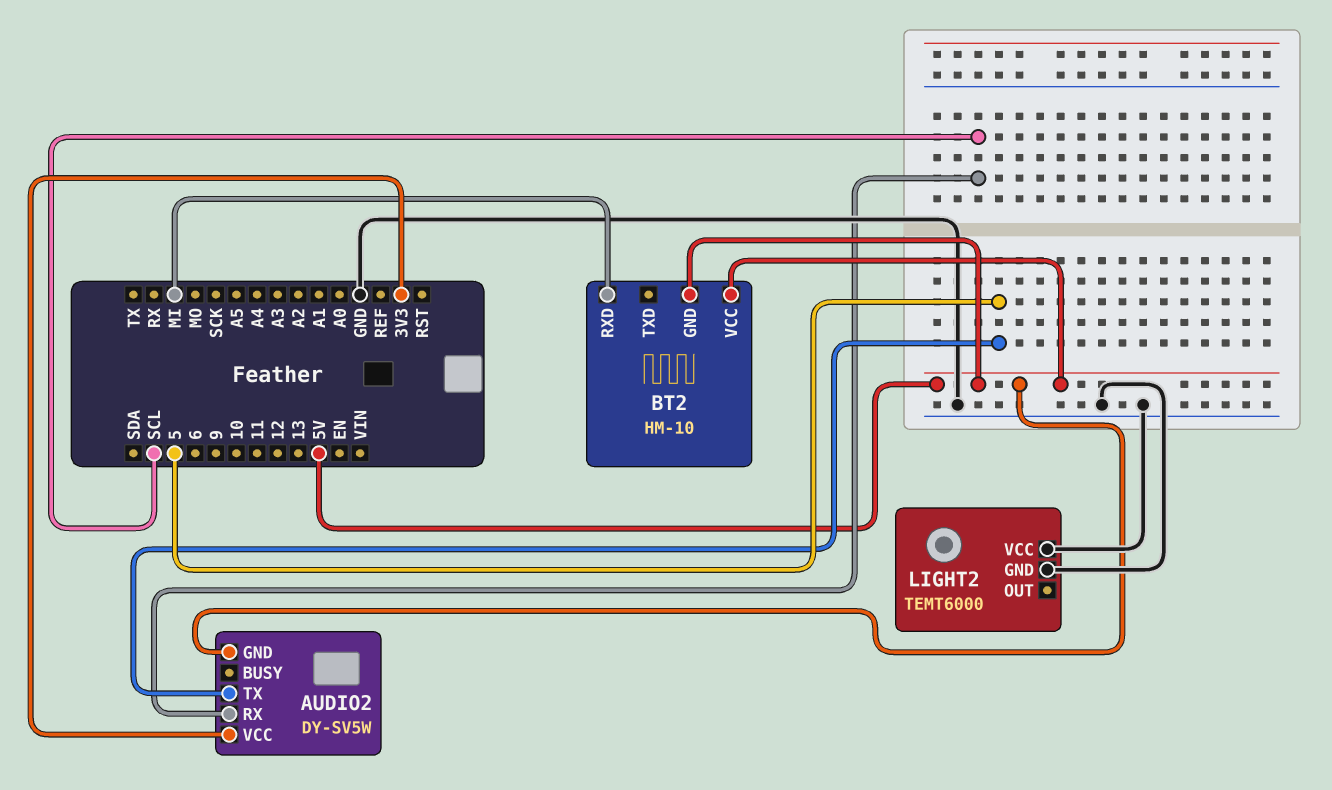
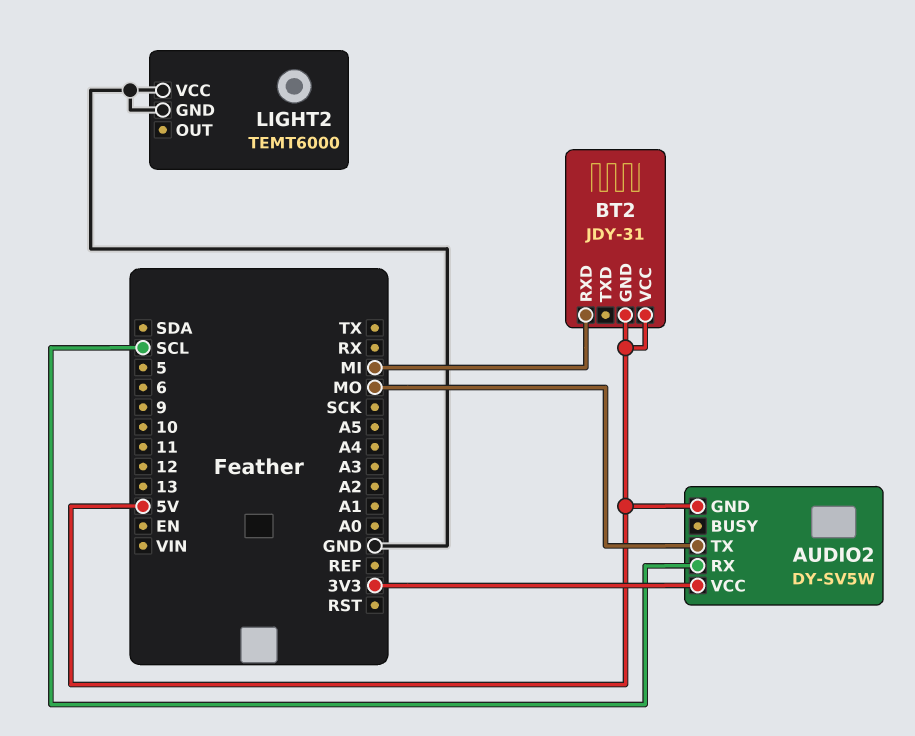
AUDIO2 pin TX: 5 -> MO
BT2: HM-10 -> JDY-31

